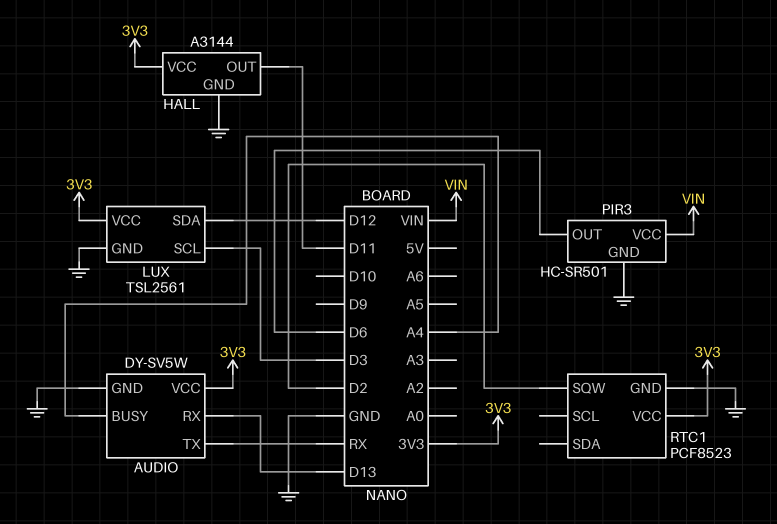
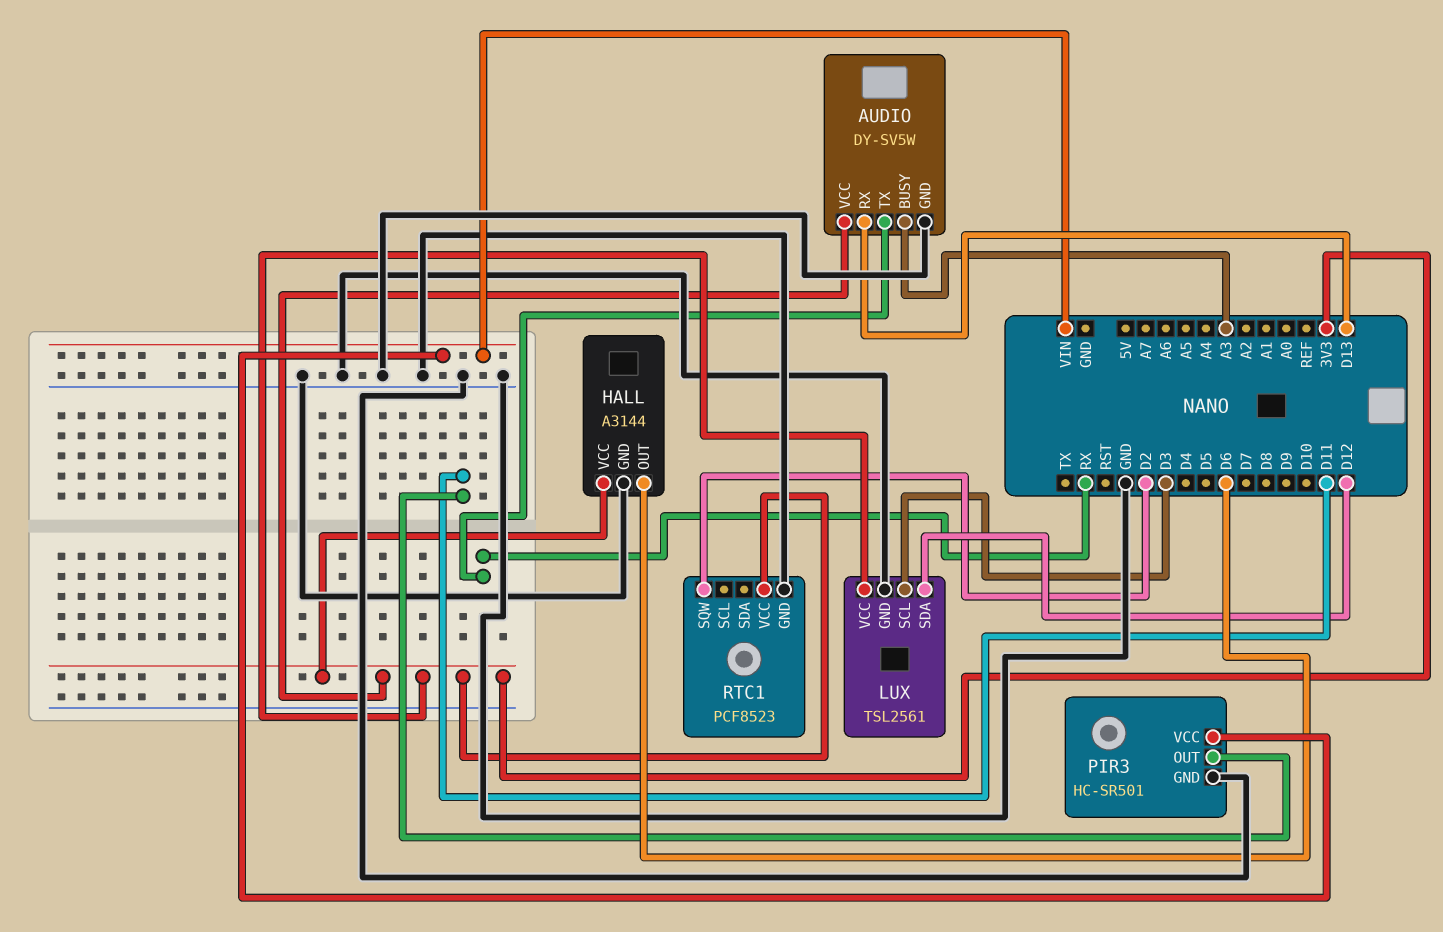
AUDIO pin BUSY: A4 -> A3
HALL pin OUT: D11 -> D6
PIR3 pin OUT: D6 -> D11

